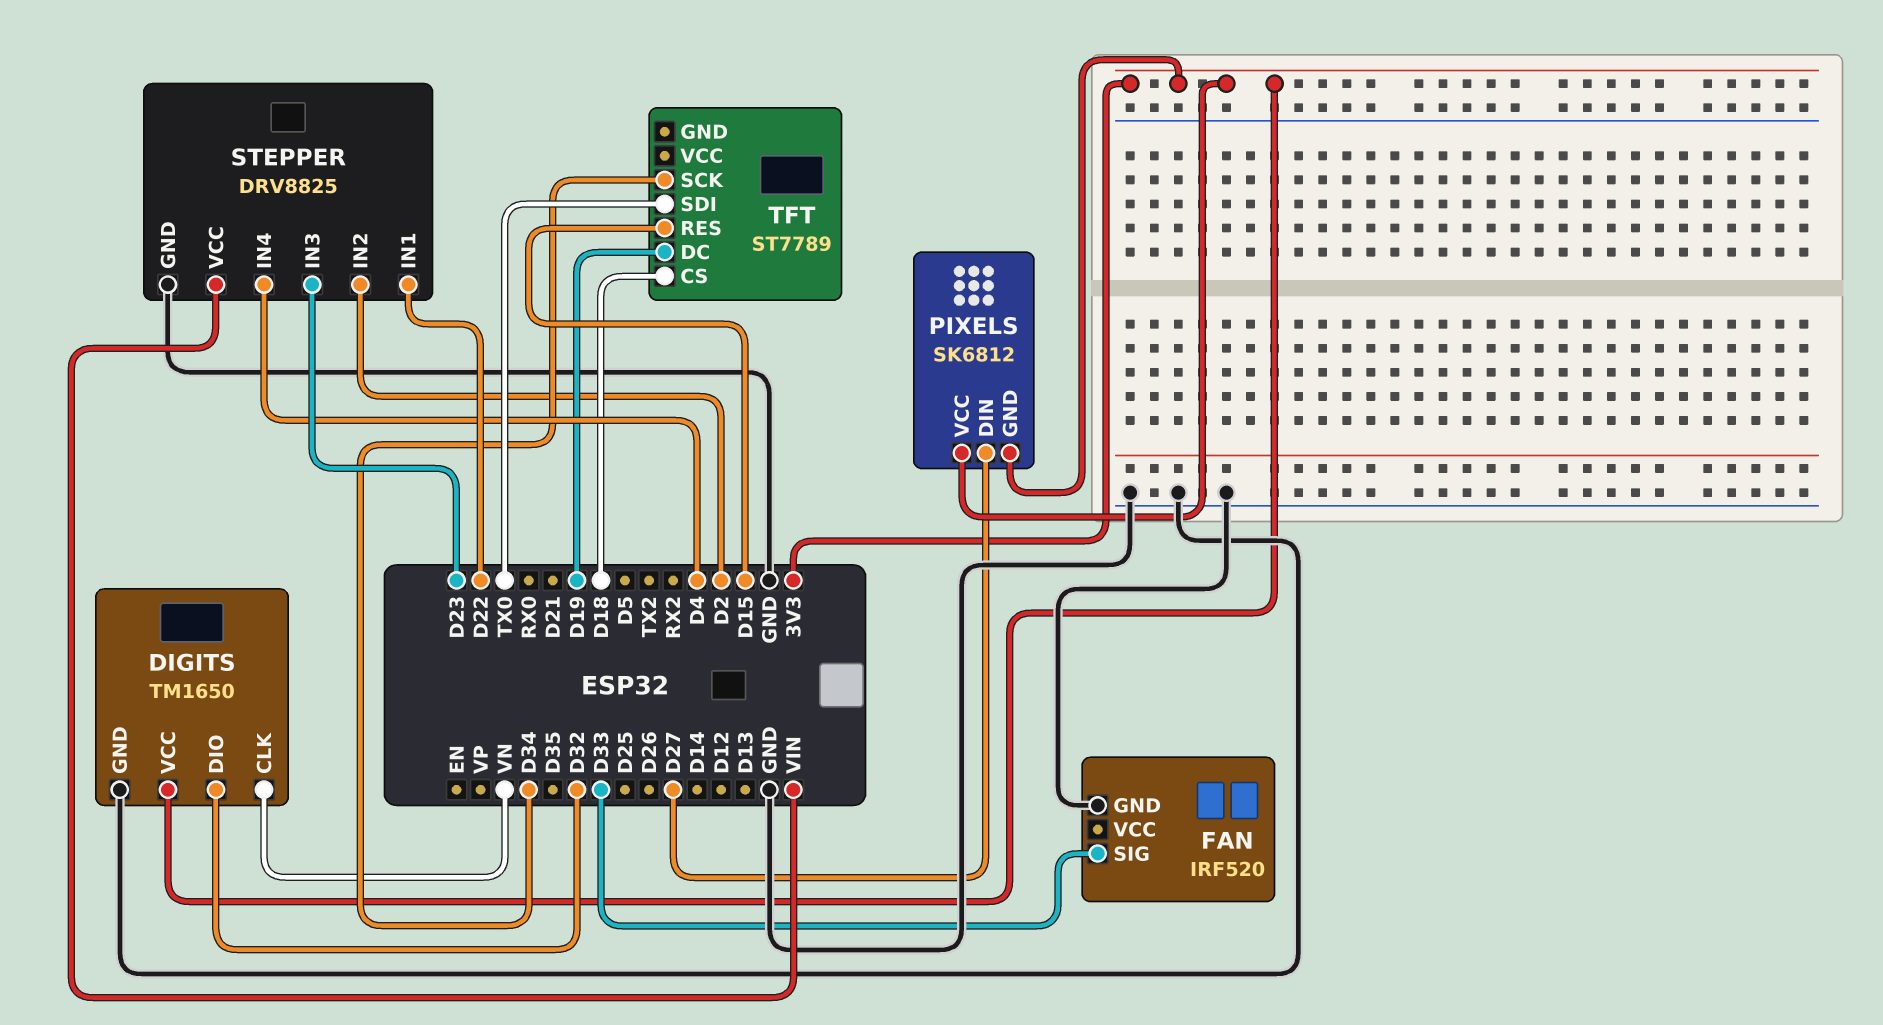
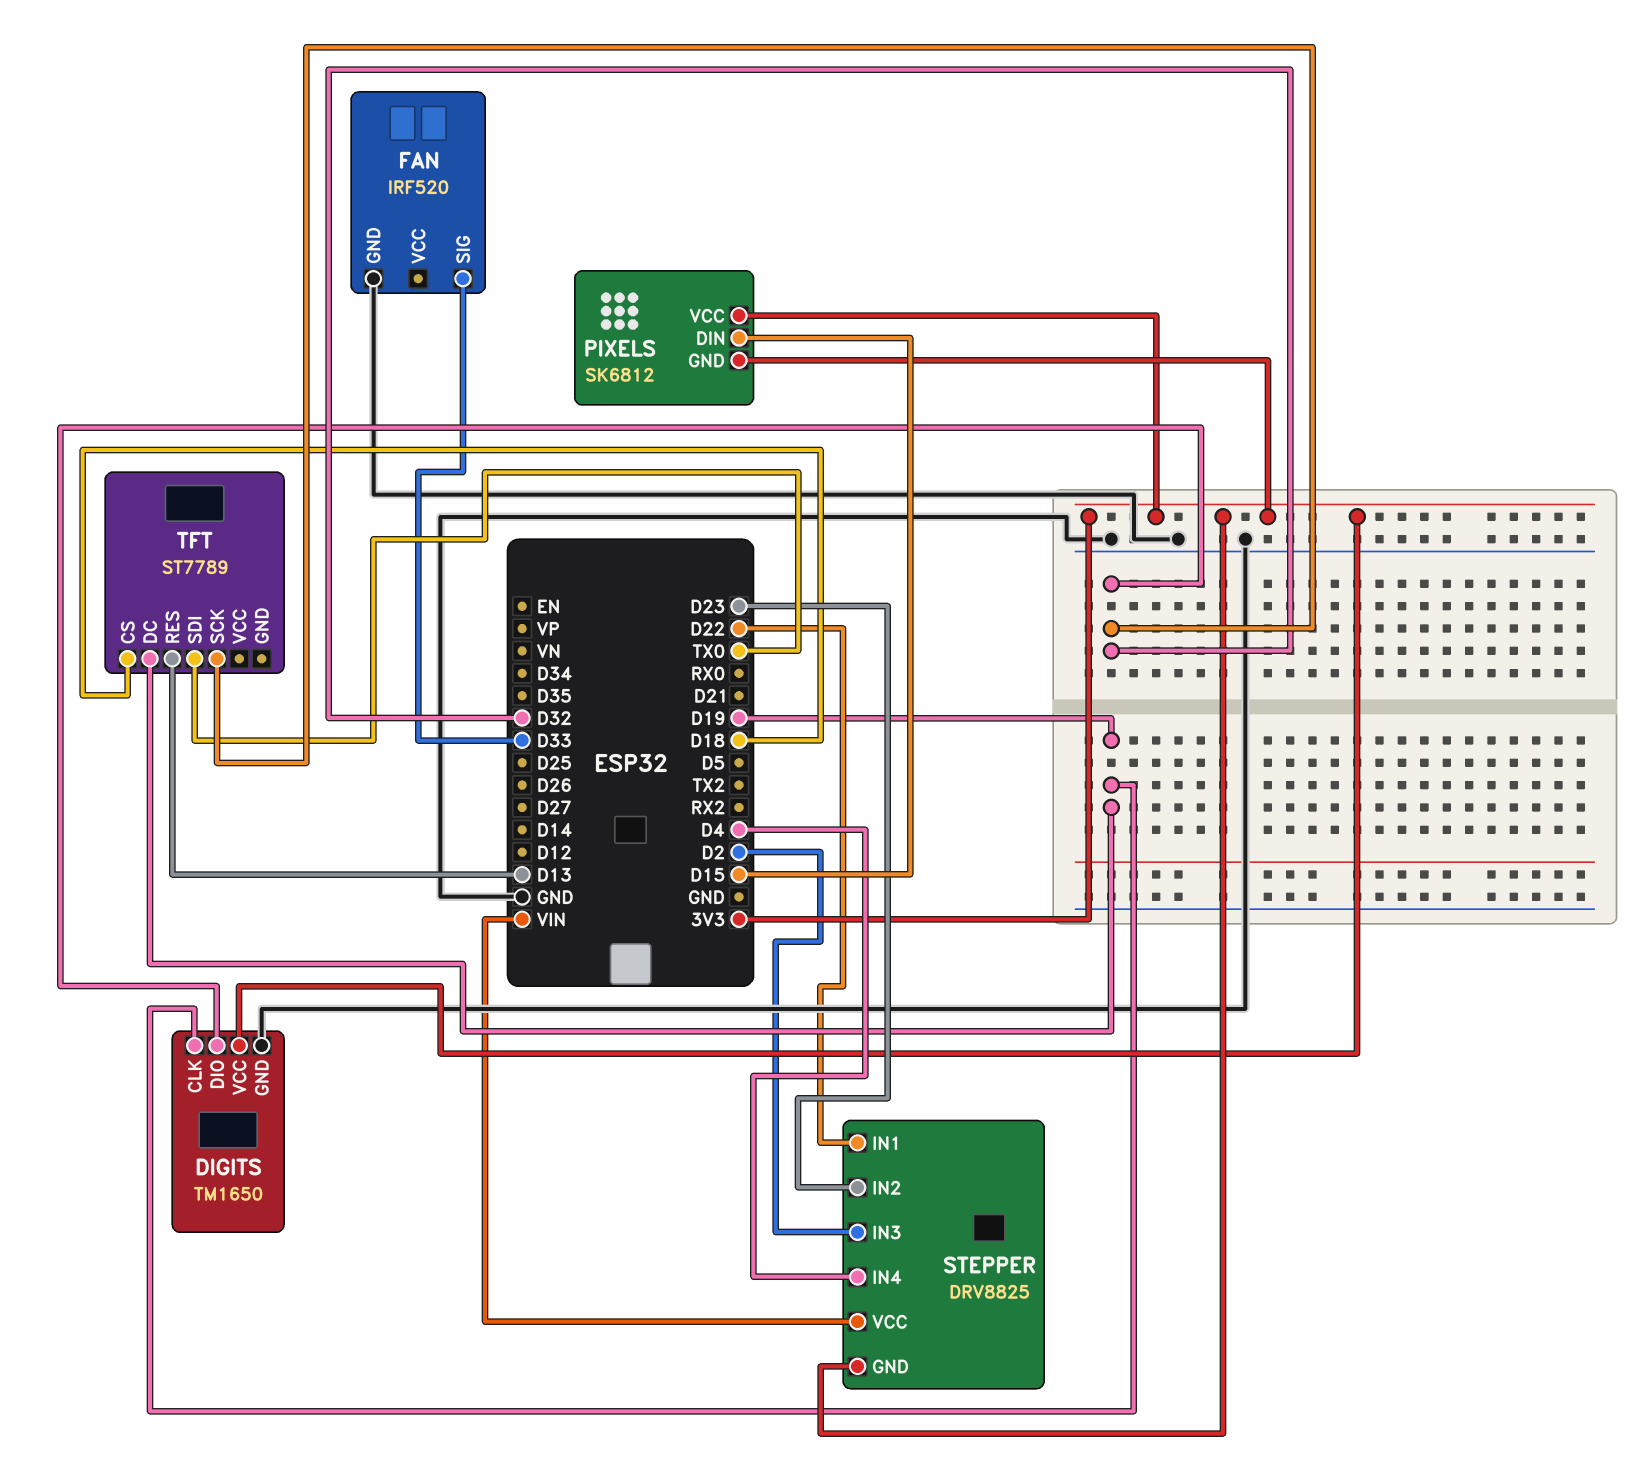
DIGITS pin CLK: VN -> D19
PIXELS pin DIN: D27 -> D15
STEPPER pin GND: GND -> 3V3
STEPPER pin IN2: D2 -> D23
STEPPER pin IN3: D23 -> D2
TFT pin RES: D15 -> D13
TFT pin SCK: D34 -> D32

